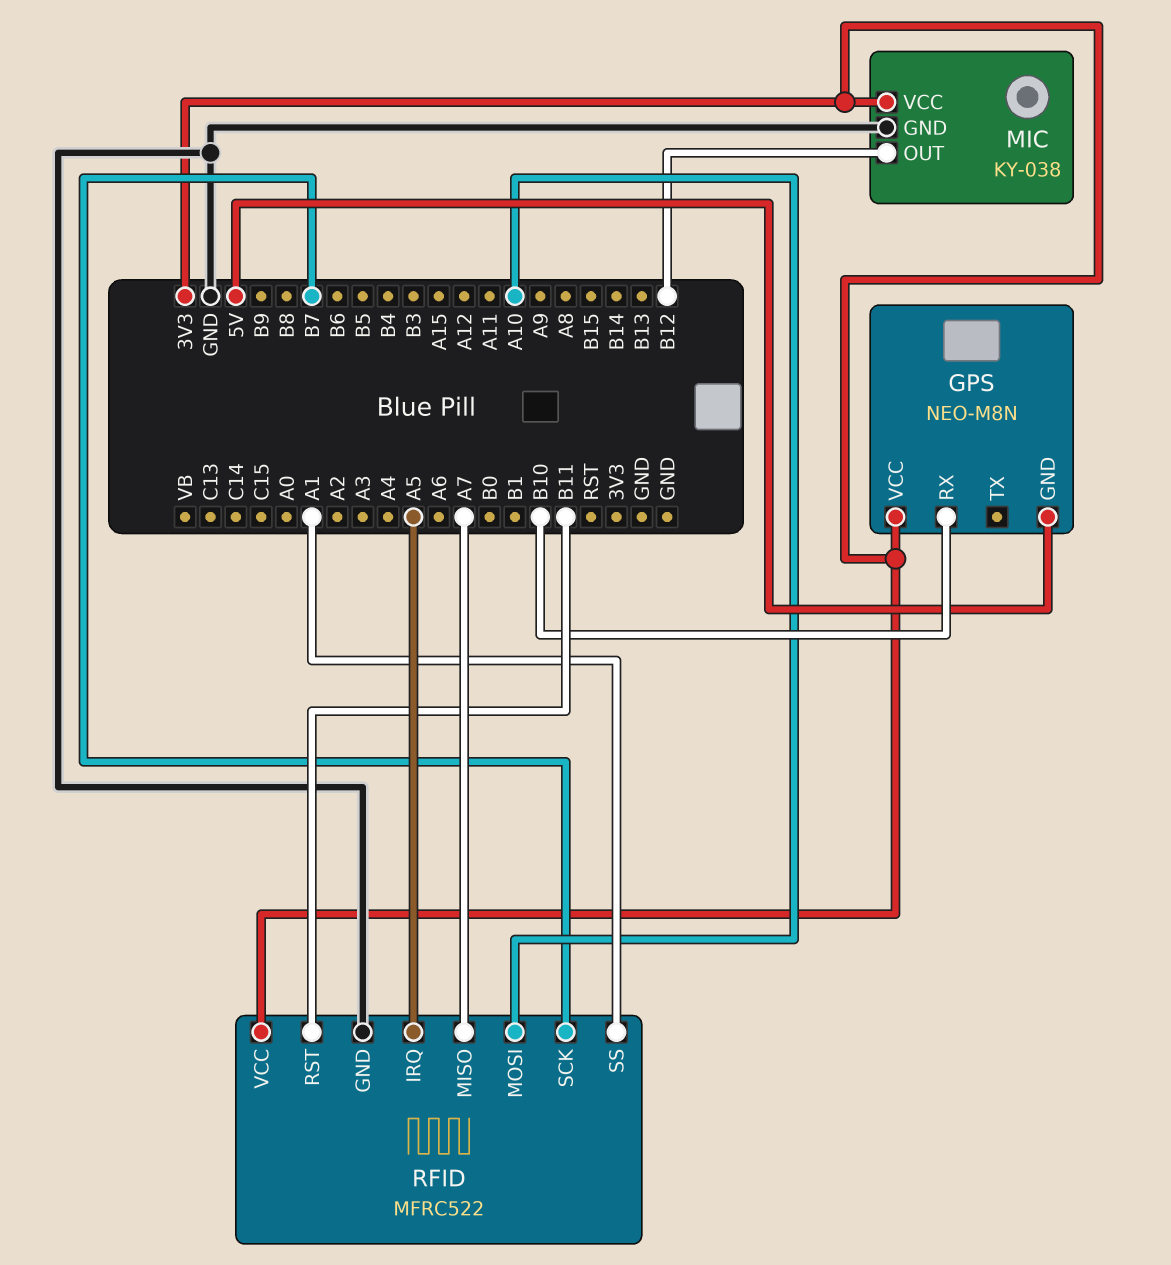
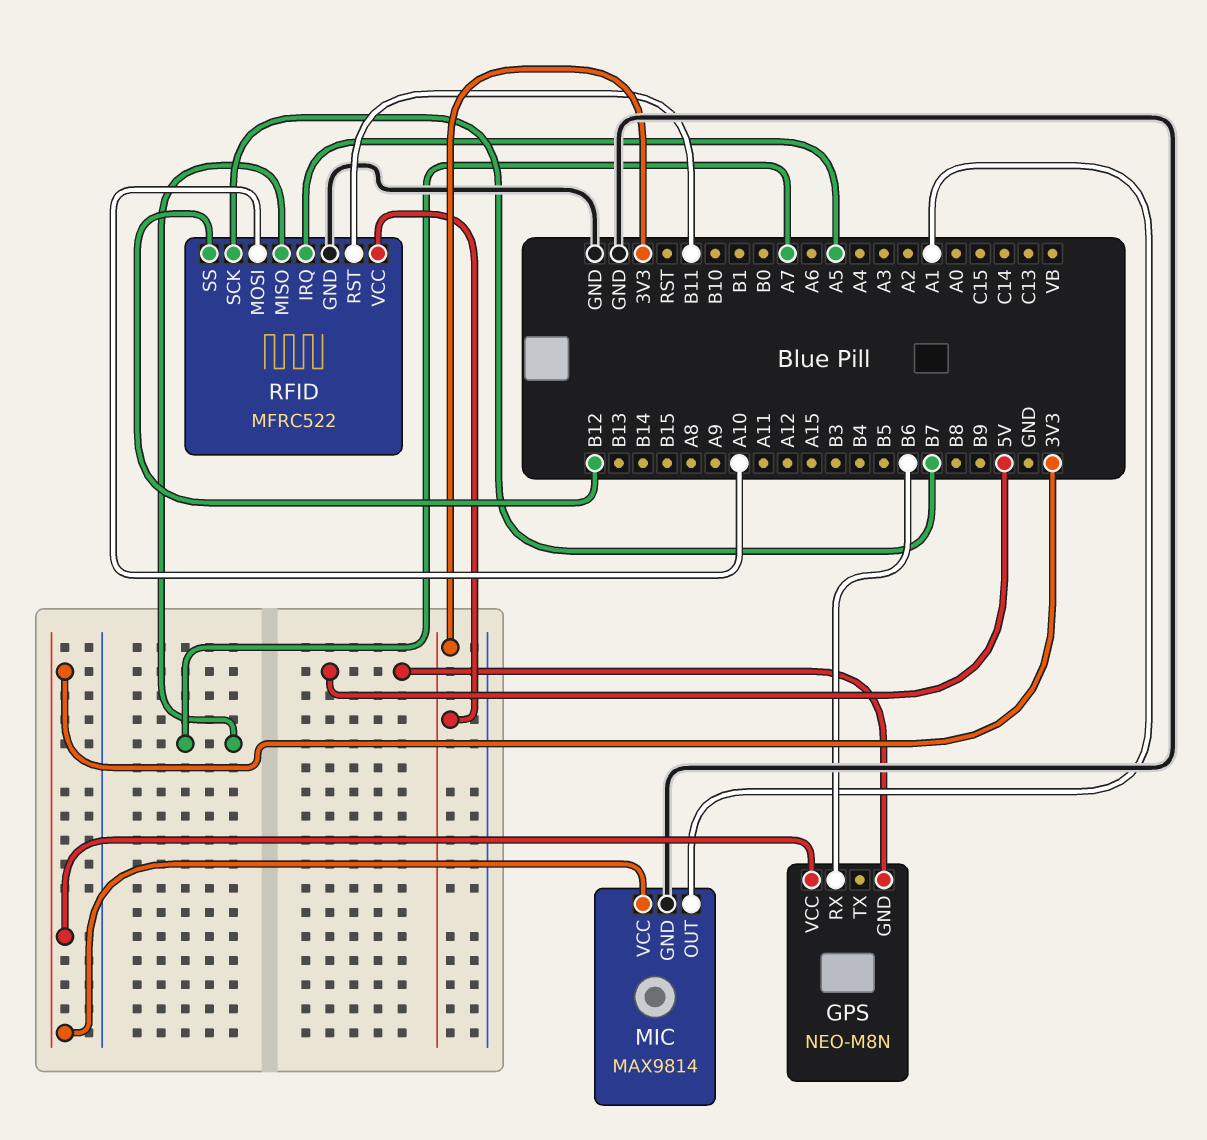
GPS pin RX: B10 -> B6
MIC: KY-038 -> MAX9814
MIC pin OUT: B12 -> A1
RFID pin SS: A1 -> B12

